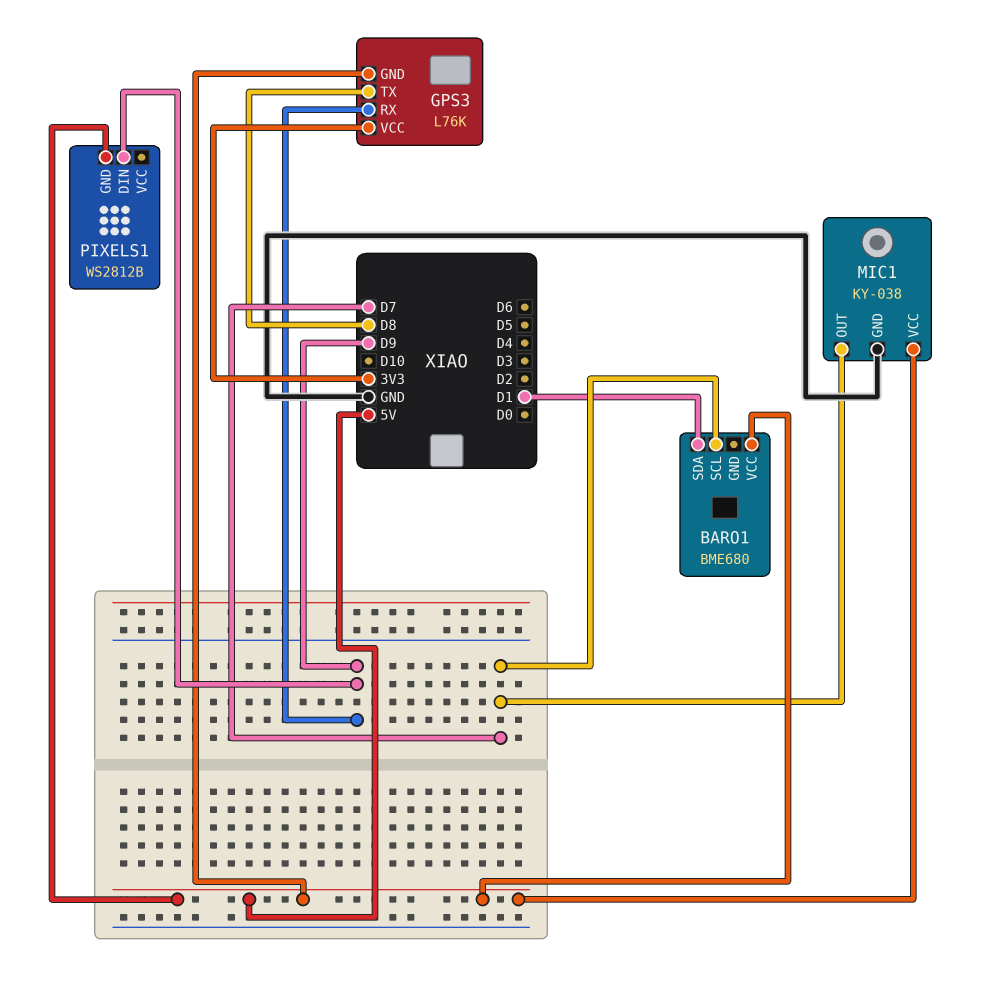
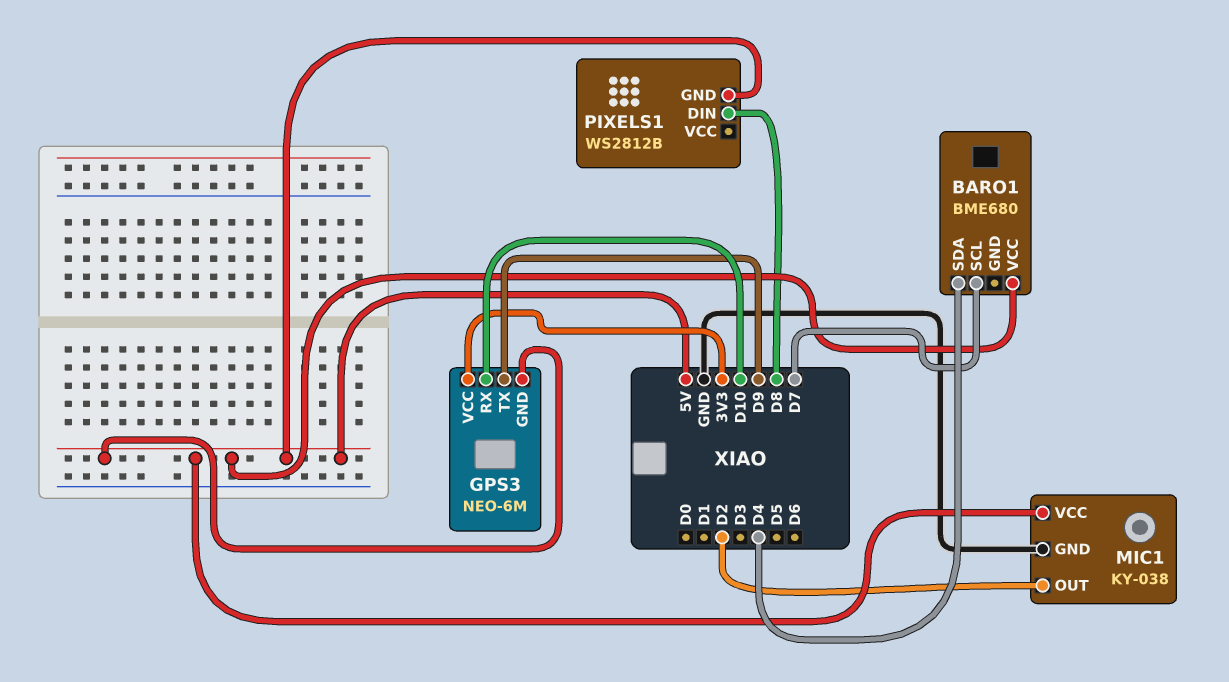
BARO1 pin SDA: D1 -> D4
GPS3: L76K -> NEO-6M
GPS3 pin RX: D9 -> D10
GPS3 pin TX: D8 -> D9
MIC1 pin OUT: D7 -> D2
PIXELS1 pin DIN: D9 -> D8

